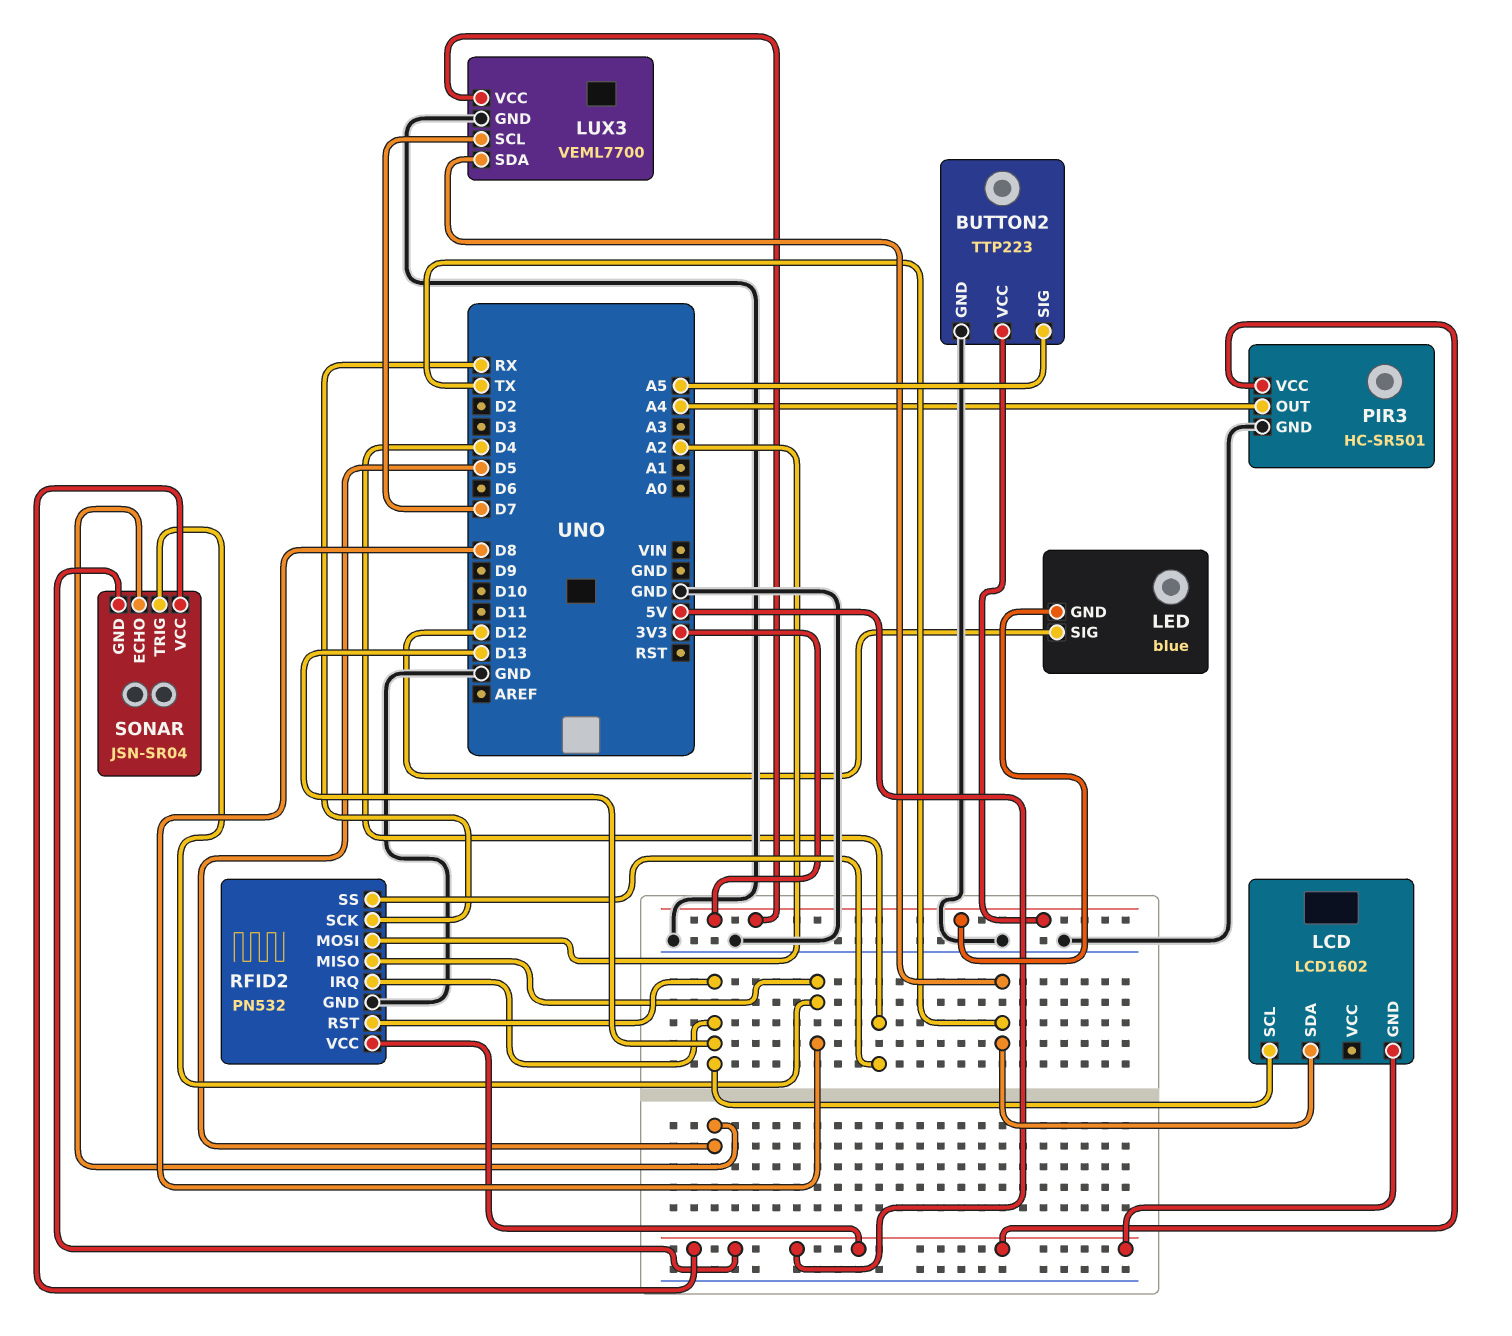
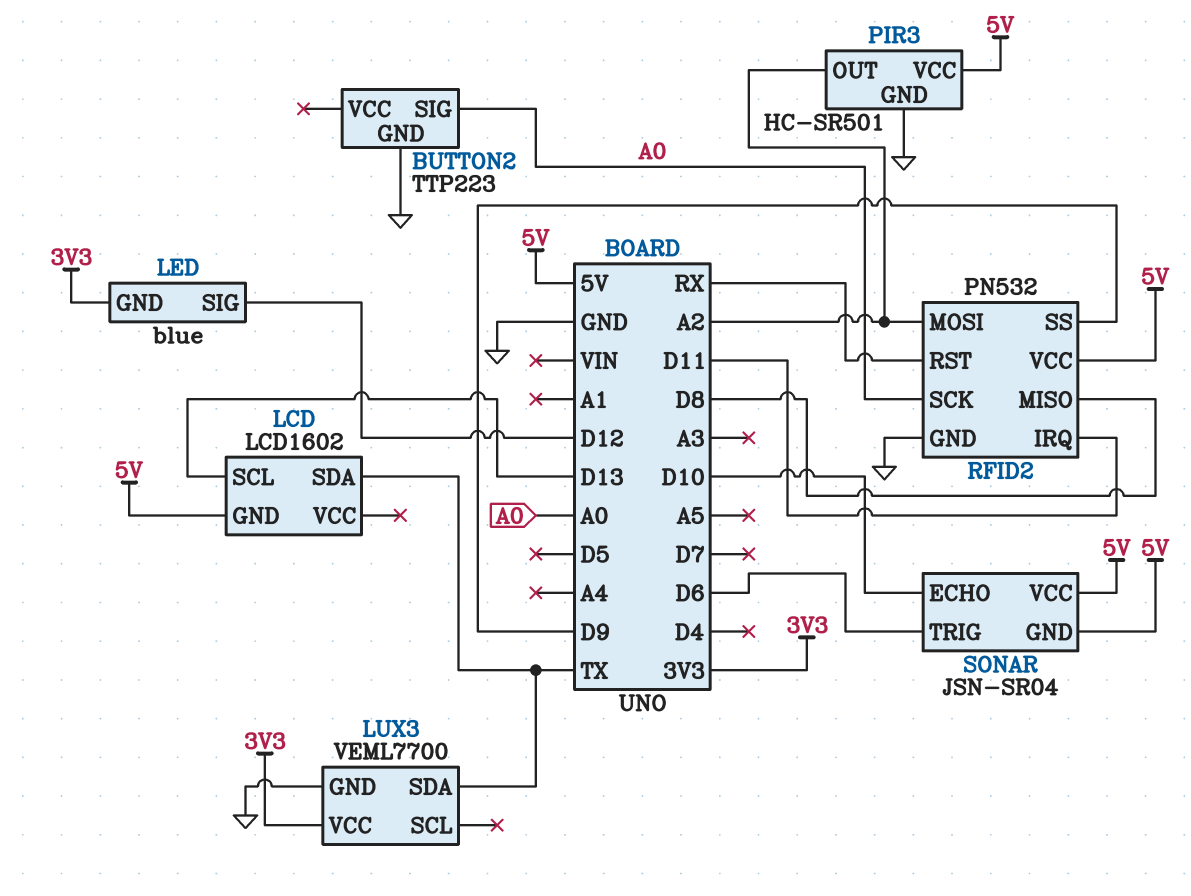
BUTTON2 pin SIG: A5 -> A0
BUTTON2 pin VCC: 3V3 -> none
LUX3 pin SCL: D7 -> none
PIR3 pin OUT: A4 -> A2
RFID2 pin IRQ: D13 -> D11
RFID2 pin RST: D13 -> RX
RFID2 pin SCK: RX -> A0
RFID2 pin SS: D4 -> D9
SONAR pin ECHO: D5 -> D10
SONAR pin TRIG: D8 -> D6

